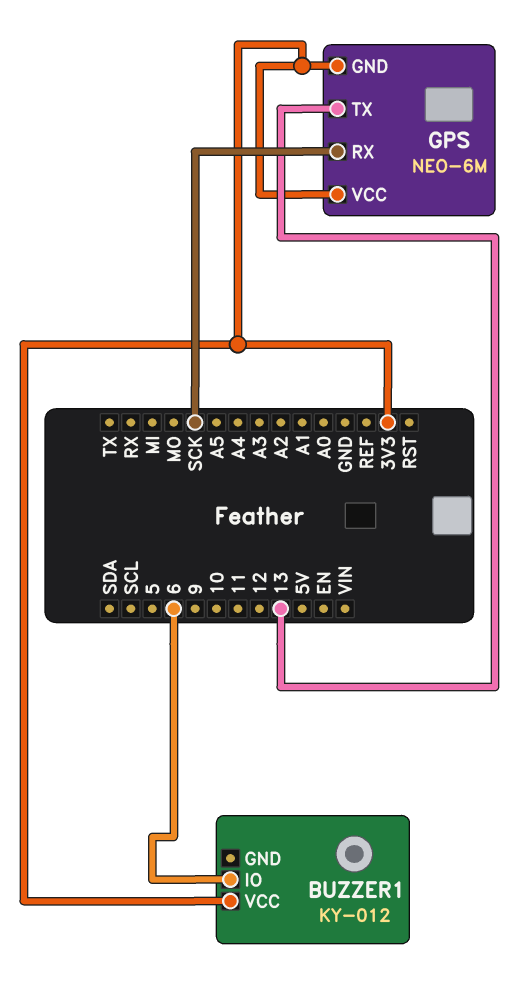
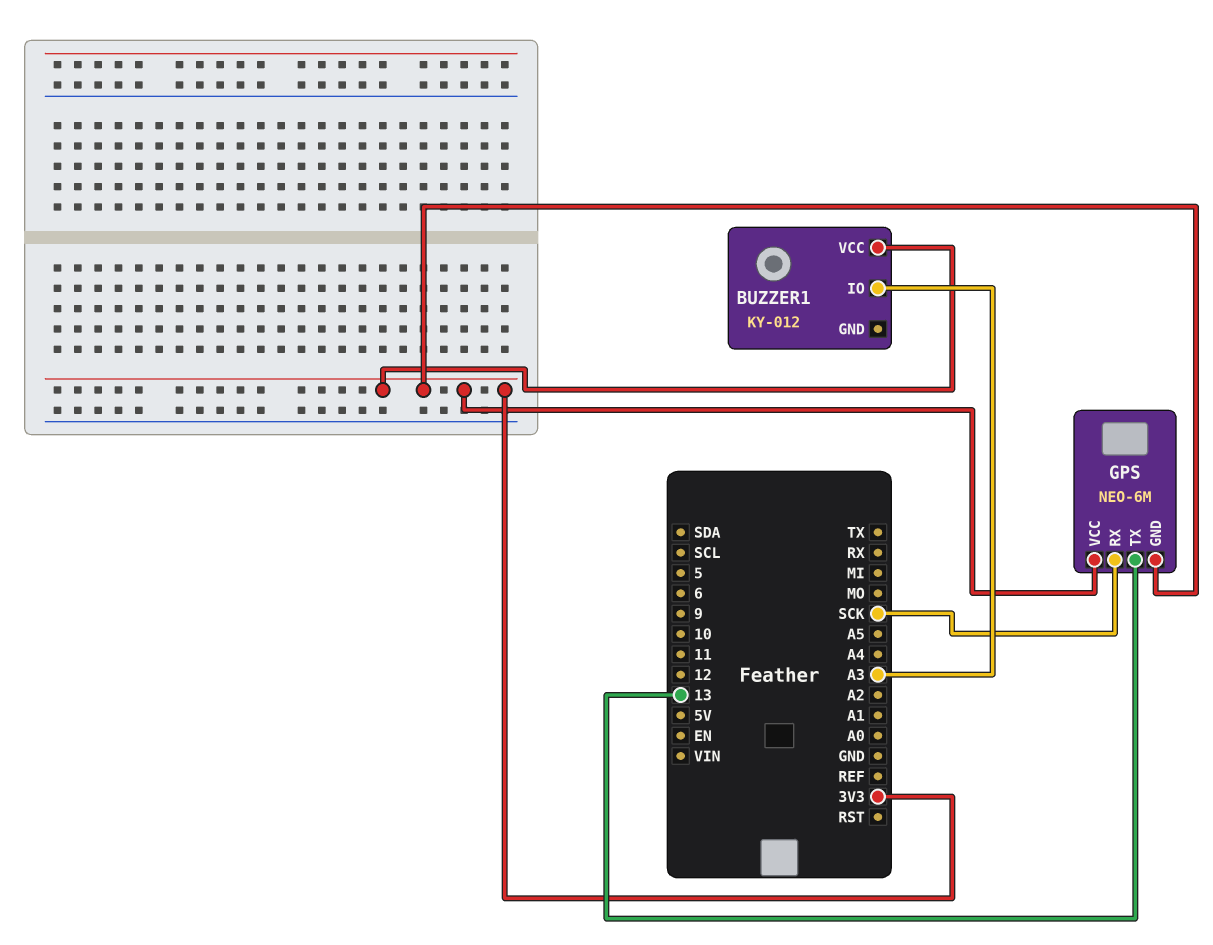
BUZZER1 pin IO: 6 -> A3

